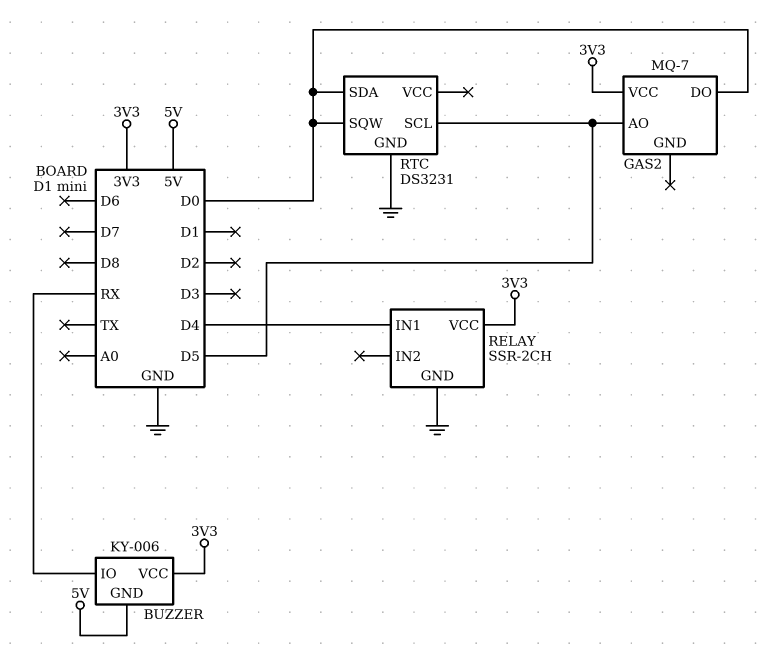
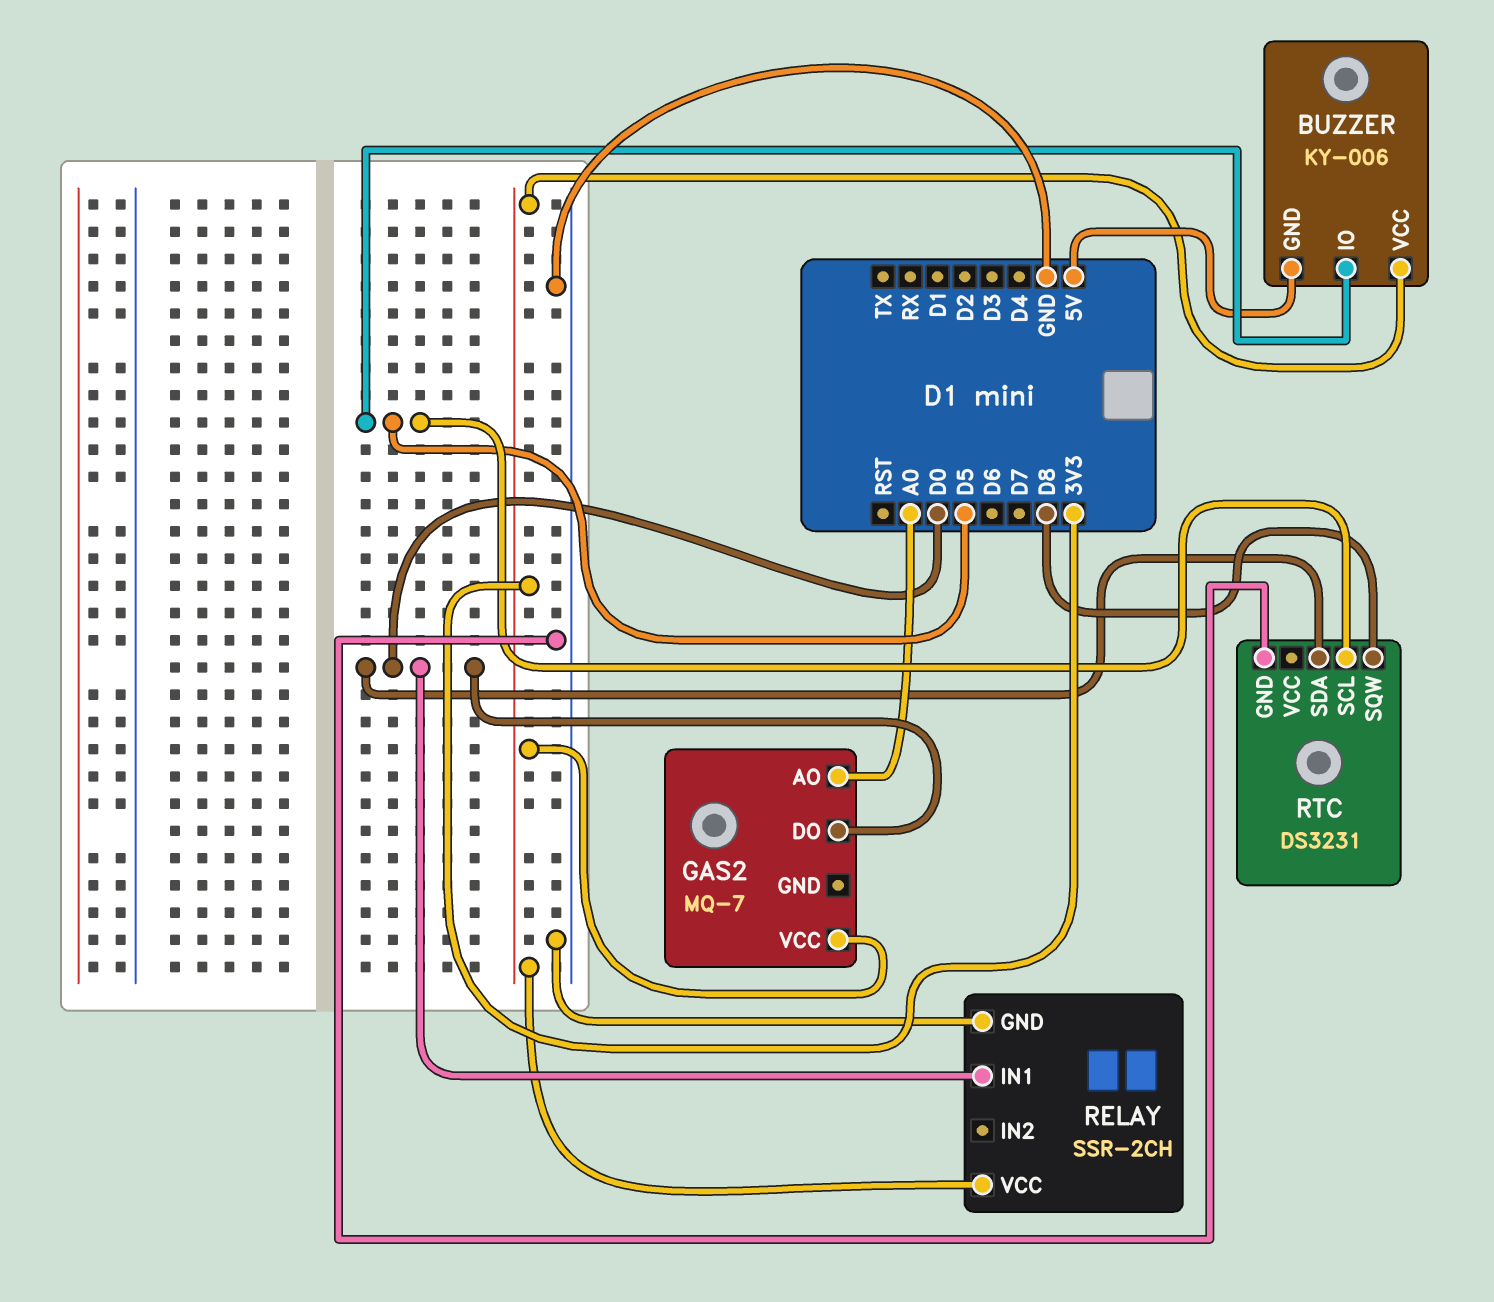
BUZZER pin IO: RX -> D5
GAS2 pin AO: D5 -> A0
RELAY pin IN1: D4 -> D0
RTC pin SQW: D0 -> D8

